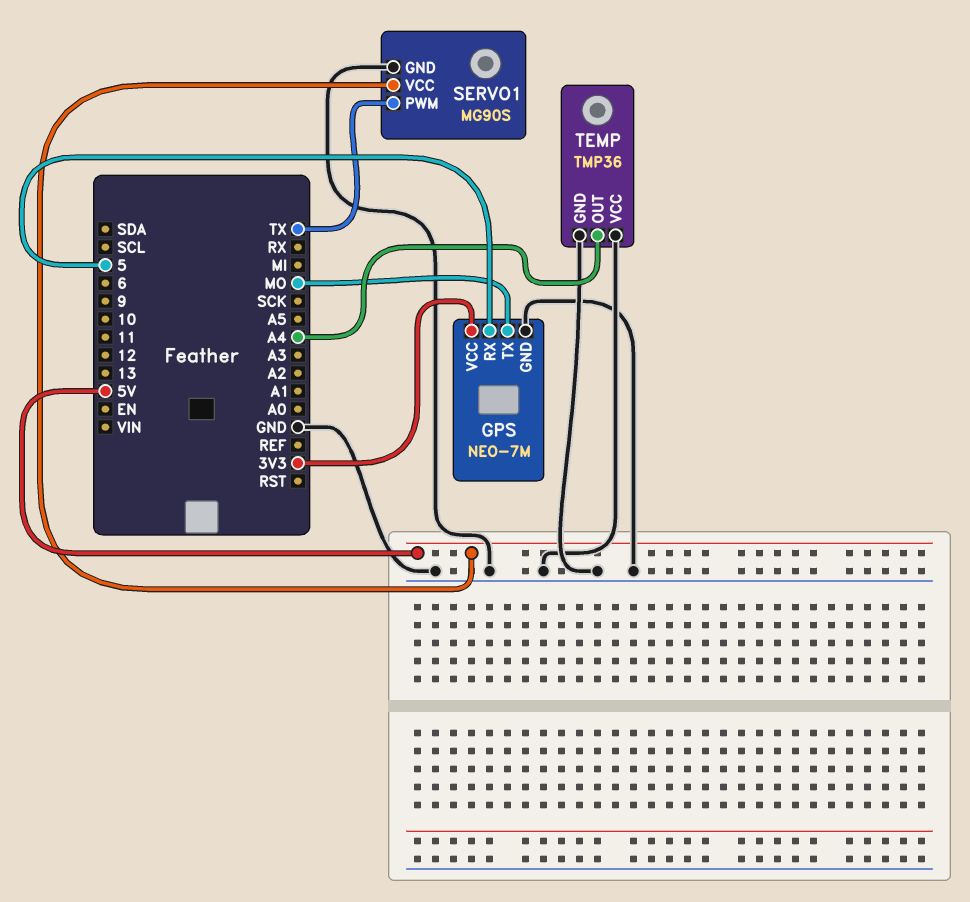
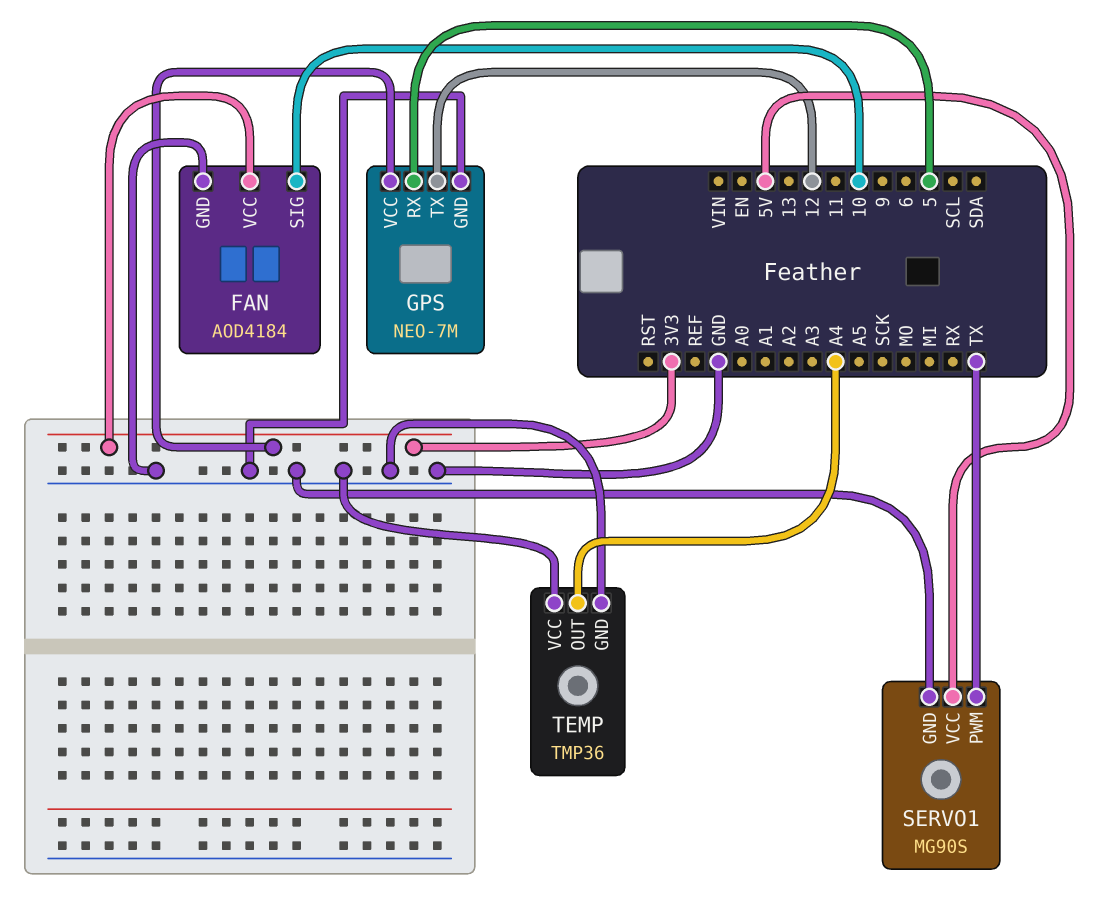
FAN: none -> AOD4184
FAN pin GND: none -> GND
FAN pin SIG: none -> 10
FAN pin VCC: none -> 3V3
GPS pin TX: MO -> 12

